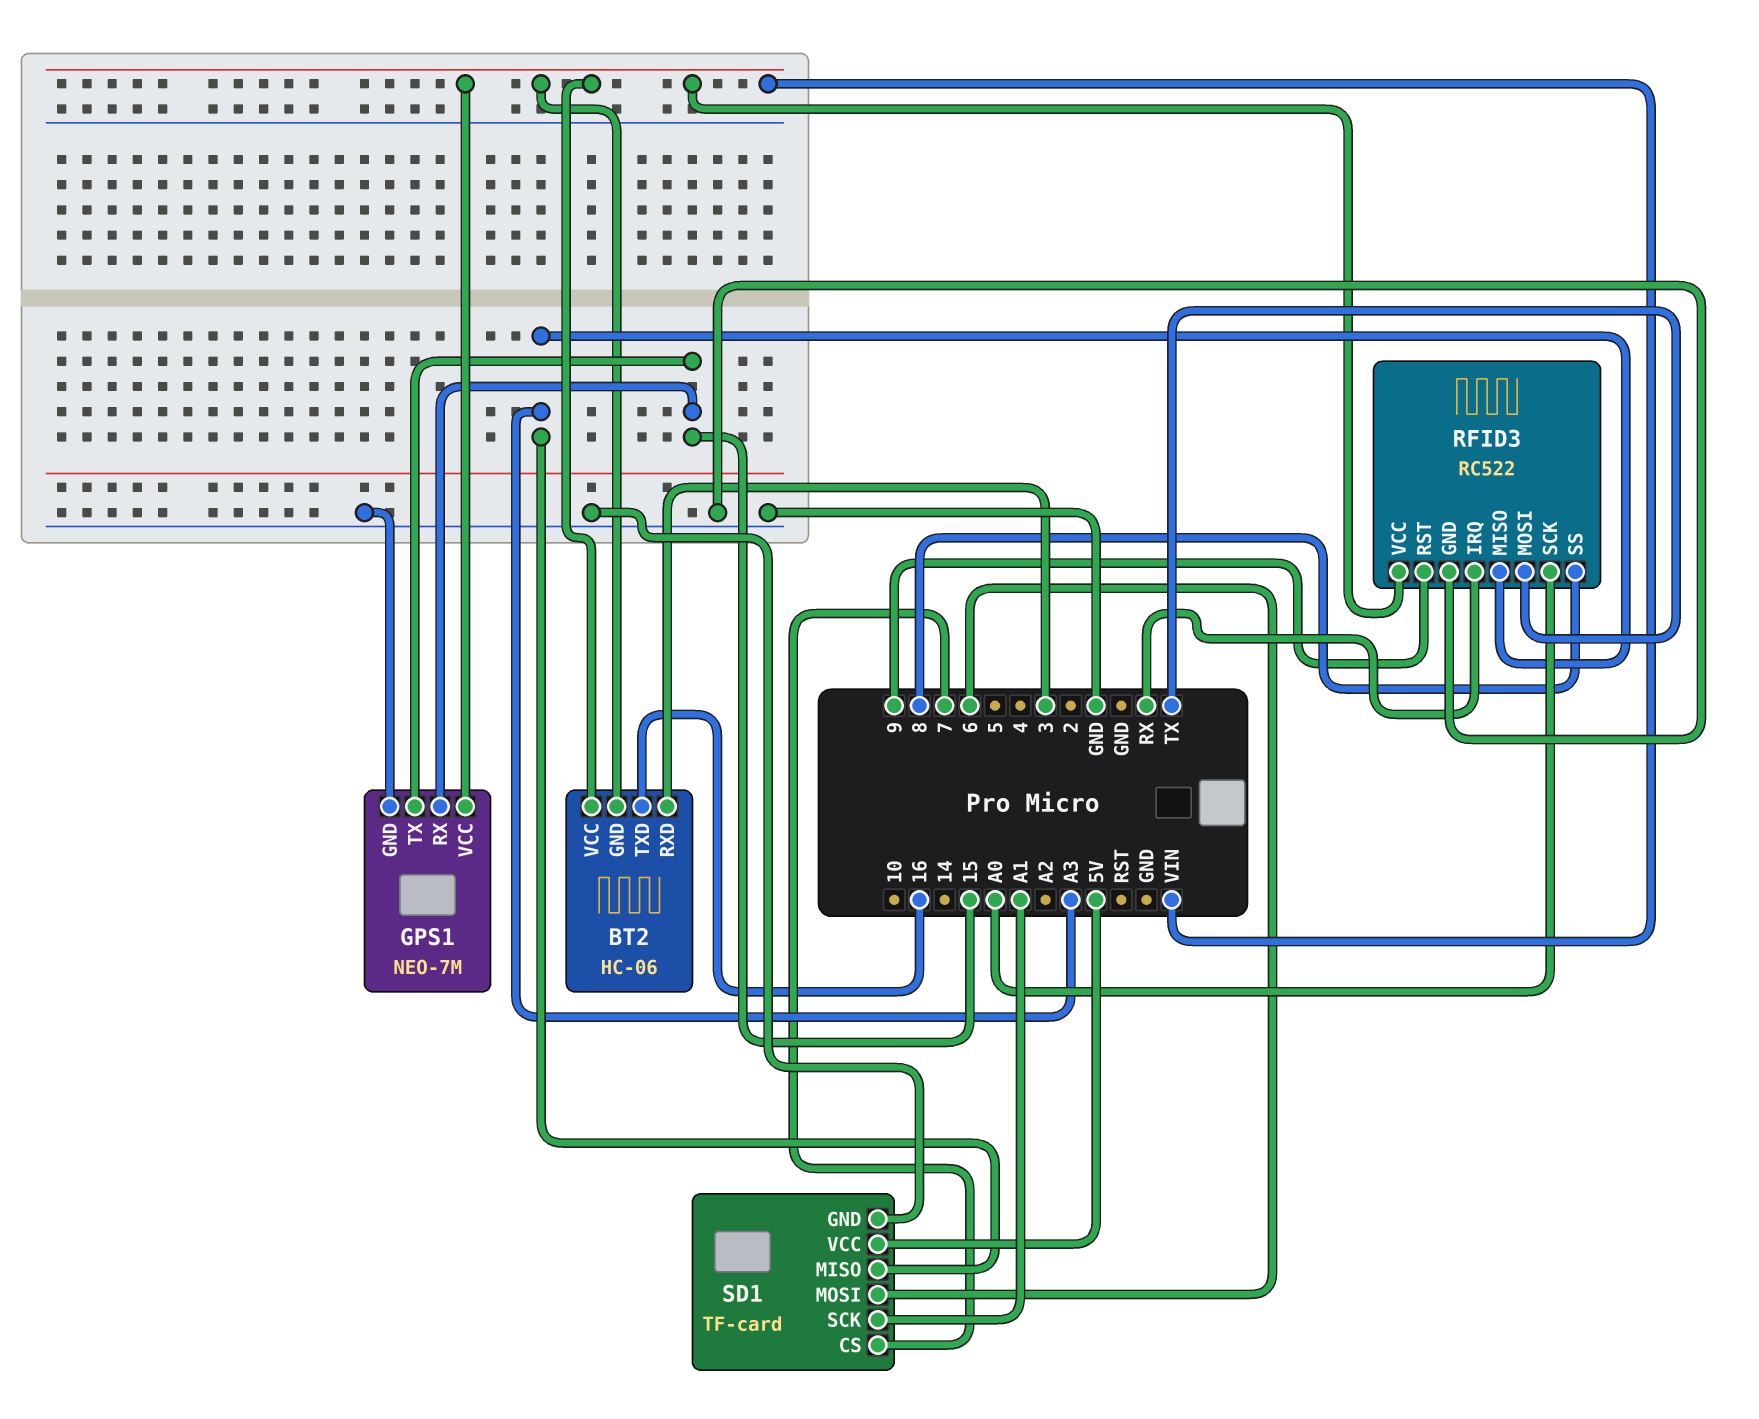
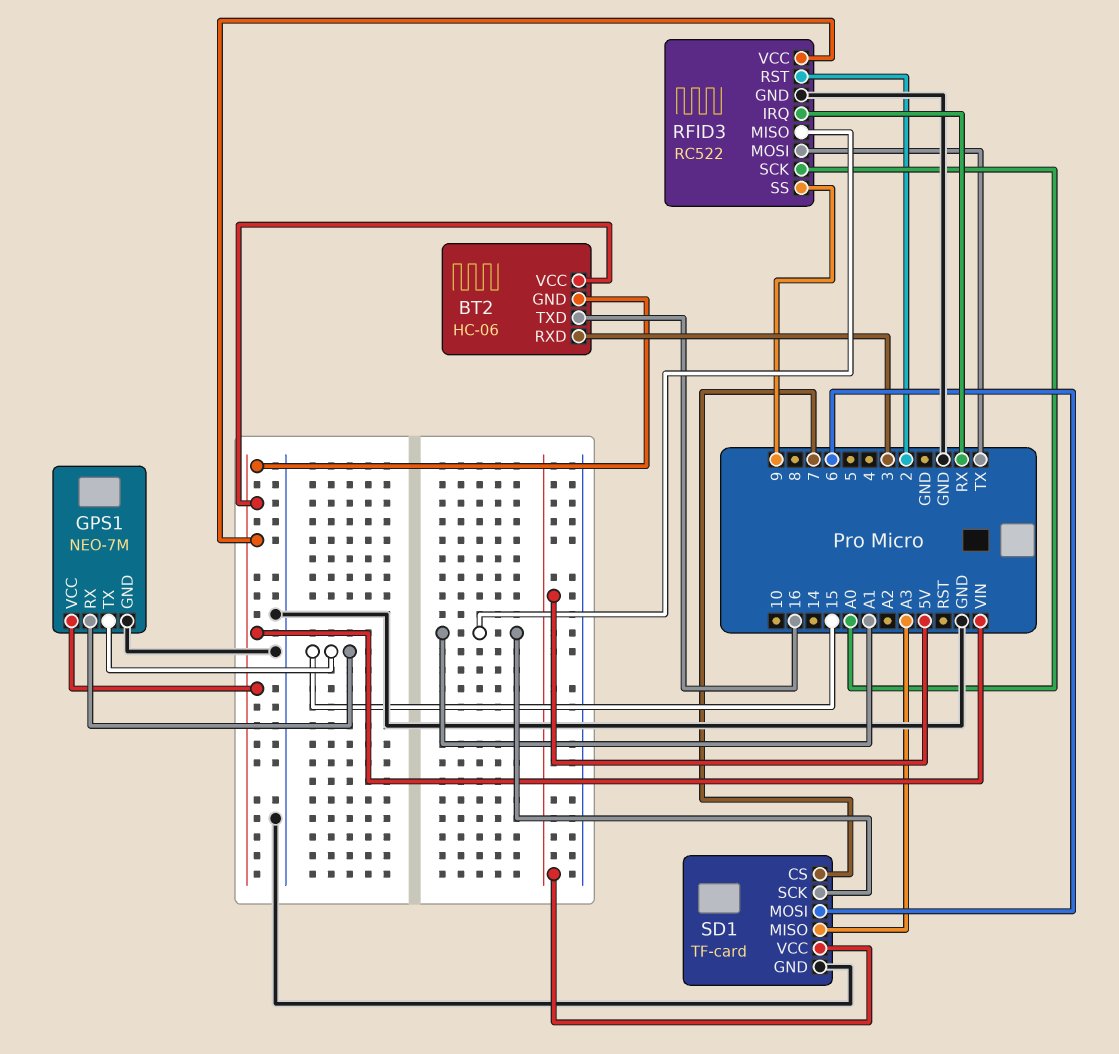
RFID3 pin MISO: A3 -> A1
RFID3 pin RST: 9 -> 2
RFID3 pin SS: 8 -> 9

